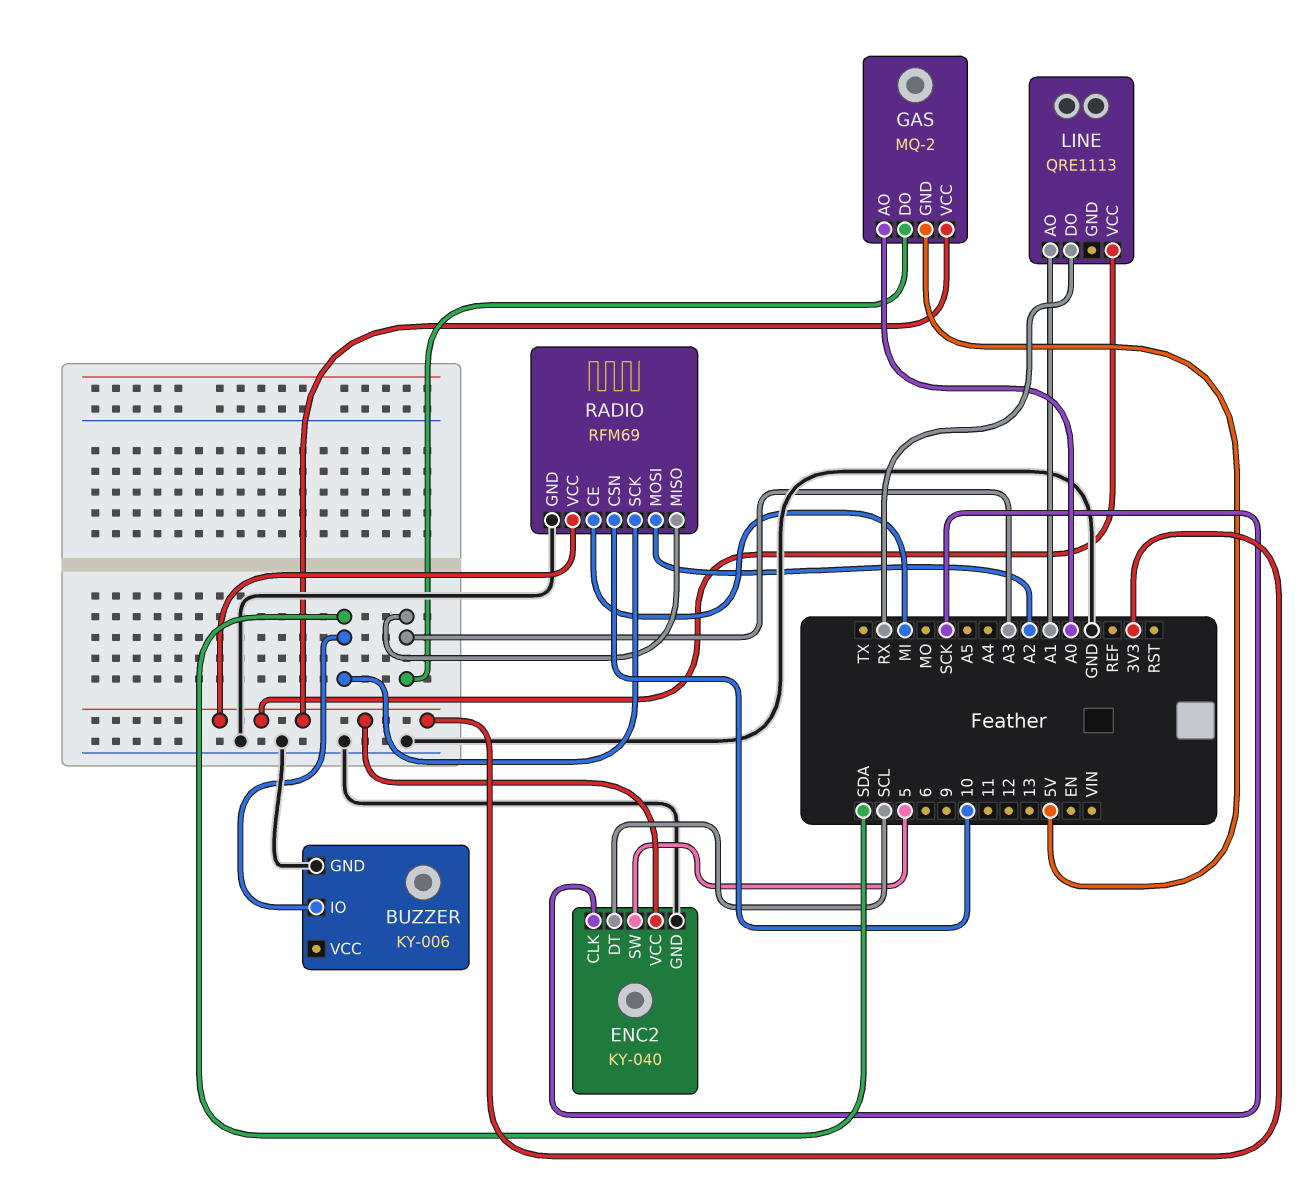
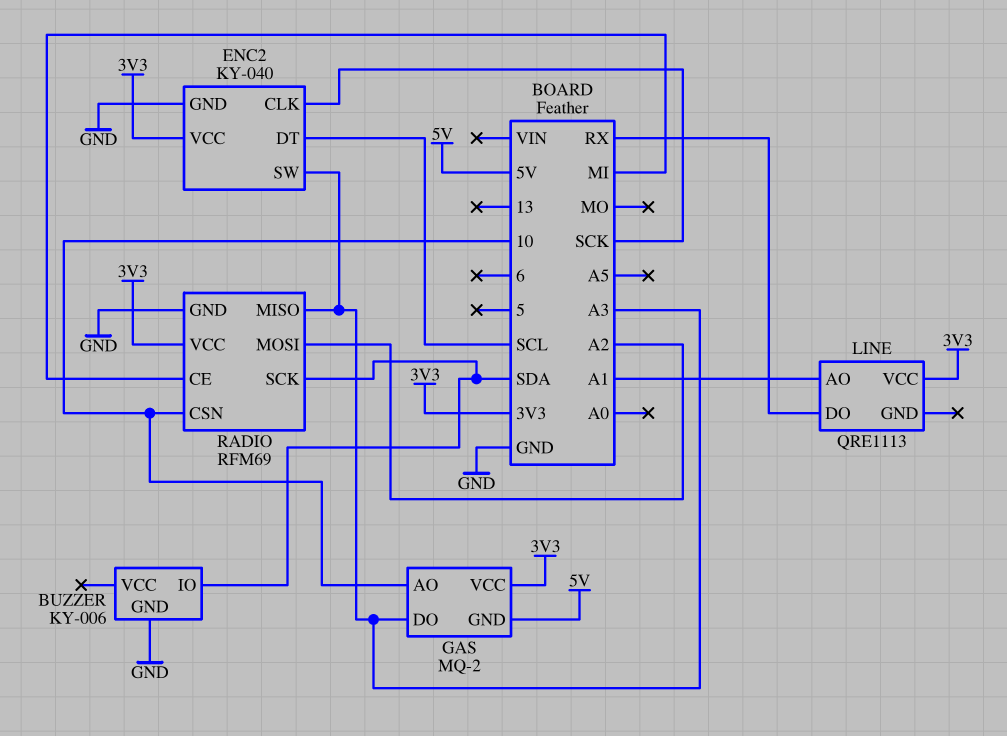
ENC2 pin SW: 5 -> A3
GAS pin AO: A0 -> 10

